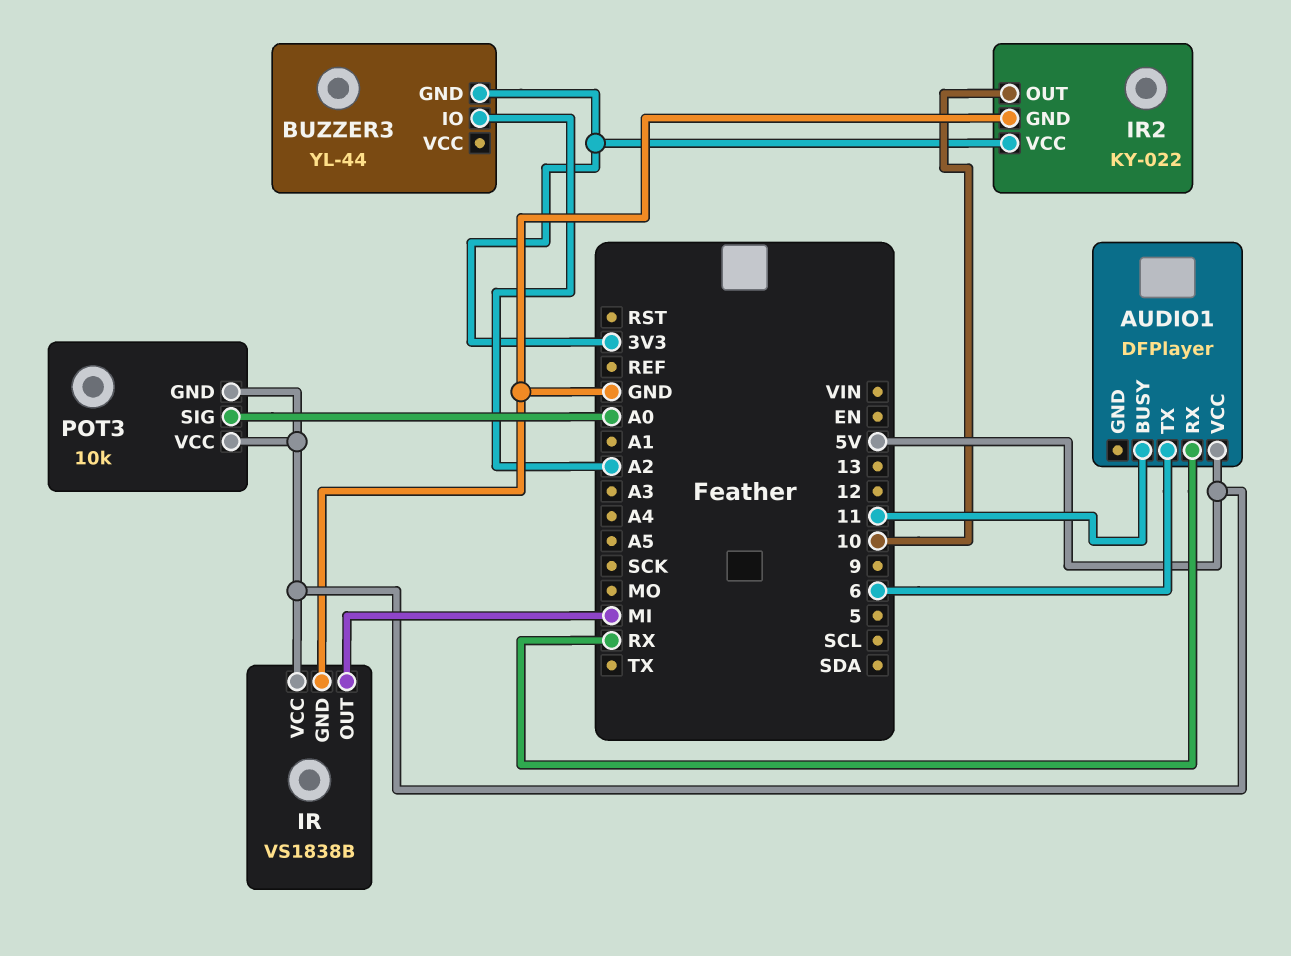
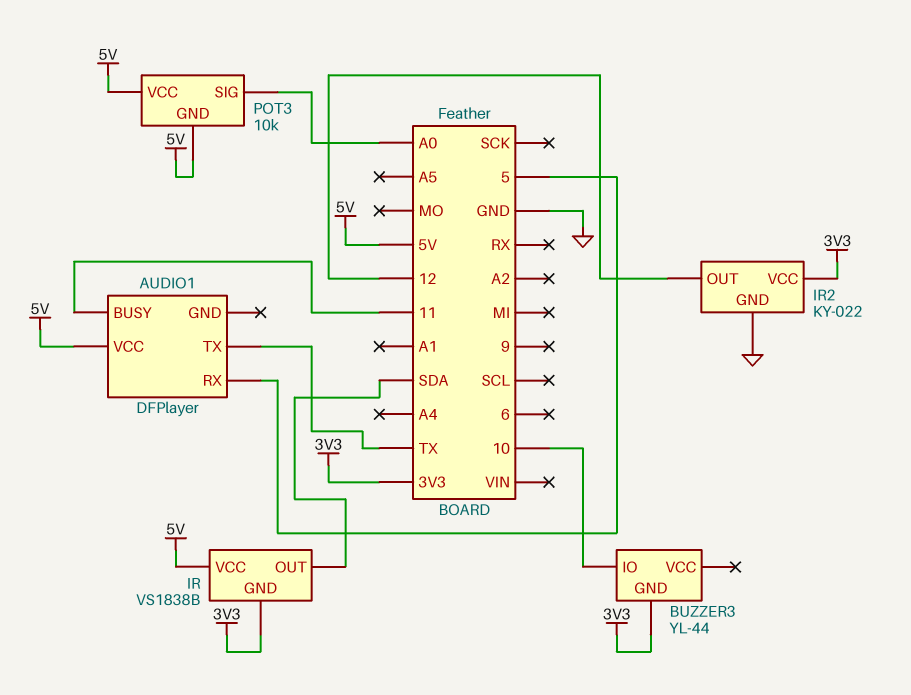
AUDIO1 pin RX: RX -> 5
AUDIO1 pin TX: 6 -> TX
BUZZER3 pin IO: A2 -> 10
IR pin GND: GND -> 3V3
IR pin OUT: MI -> SDA
IR2 pin OUT: 10 -> 12

